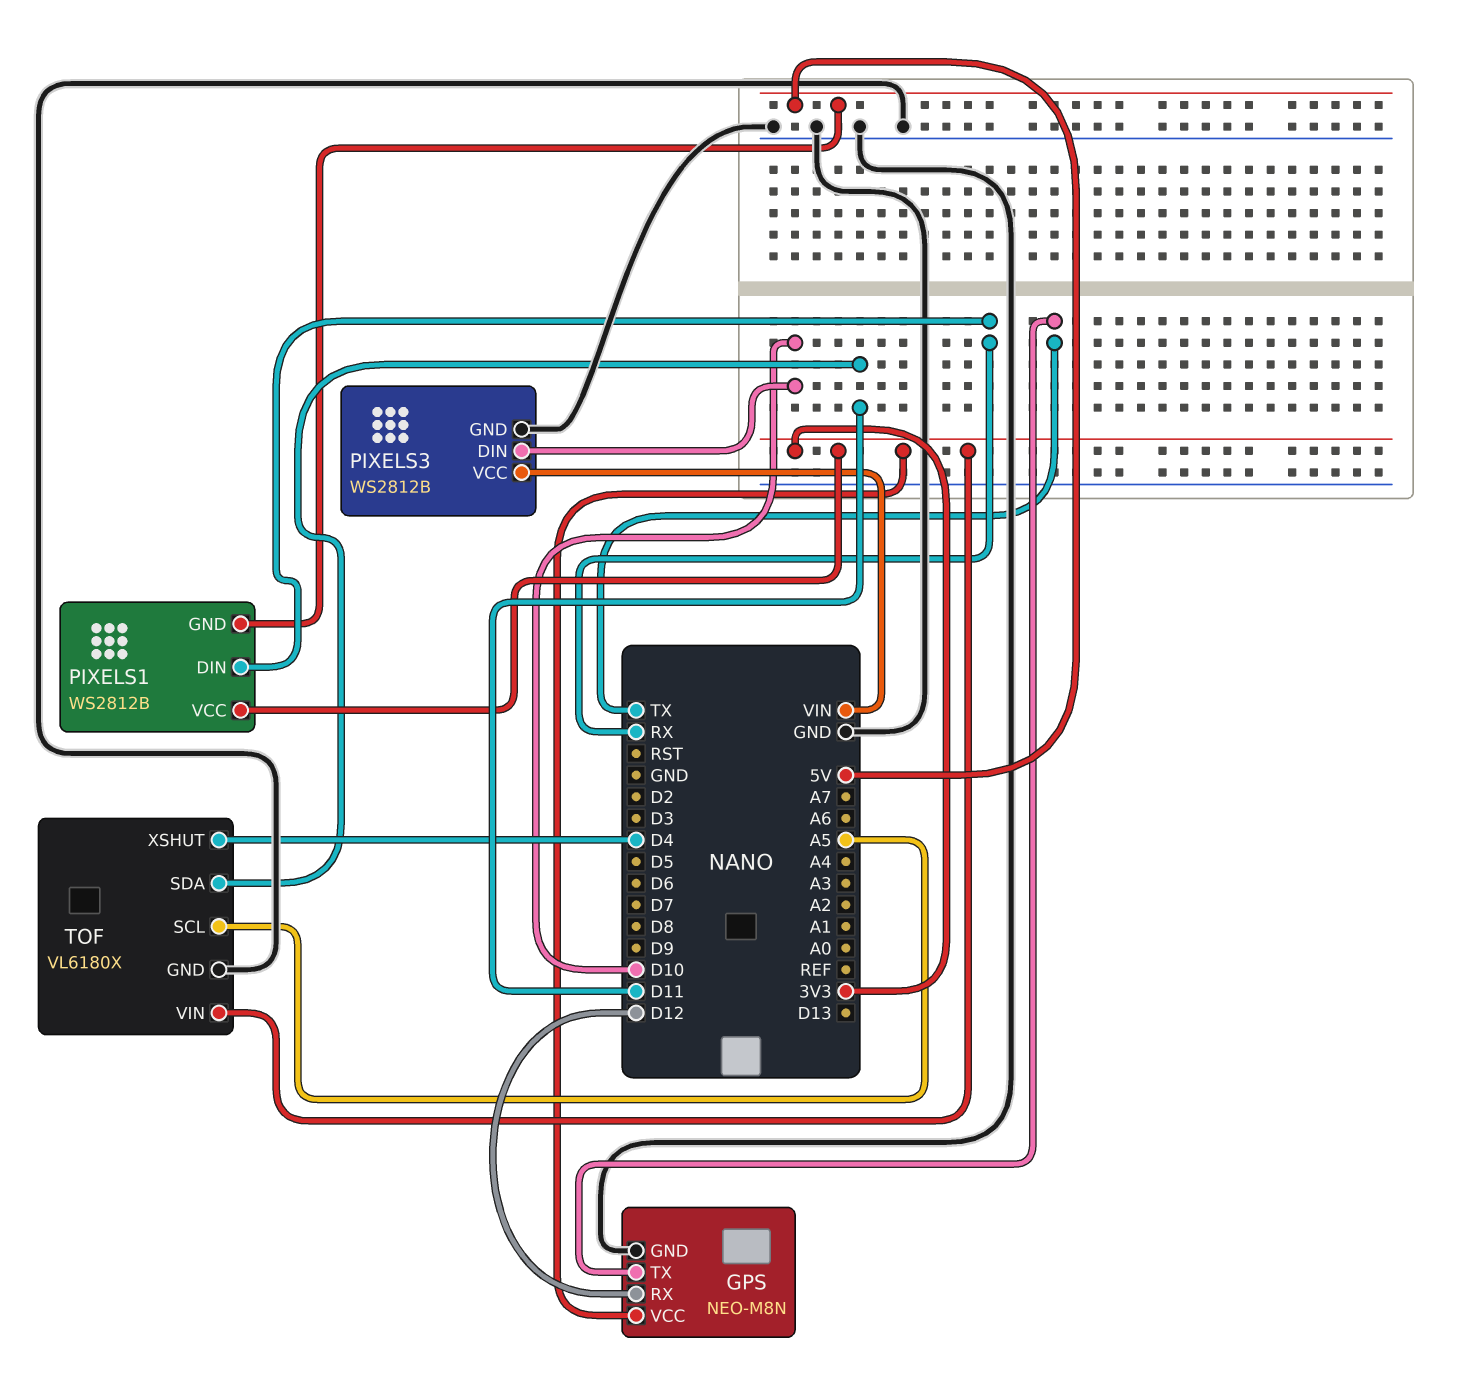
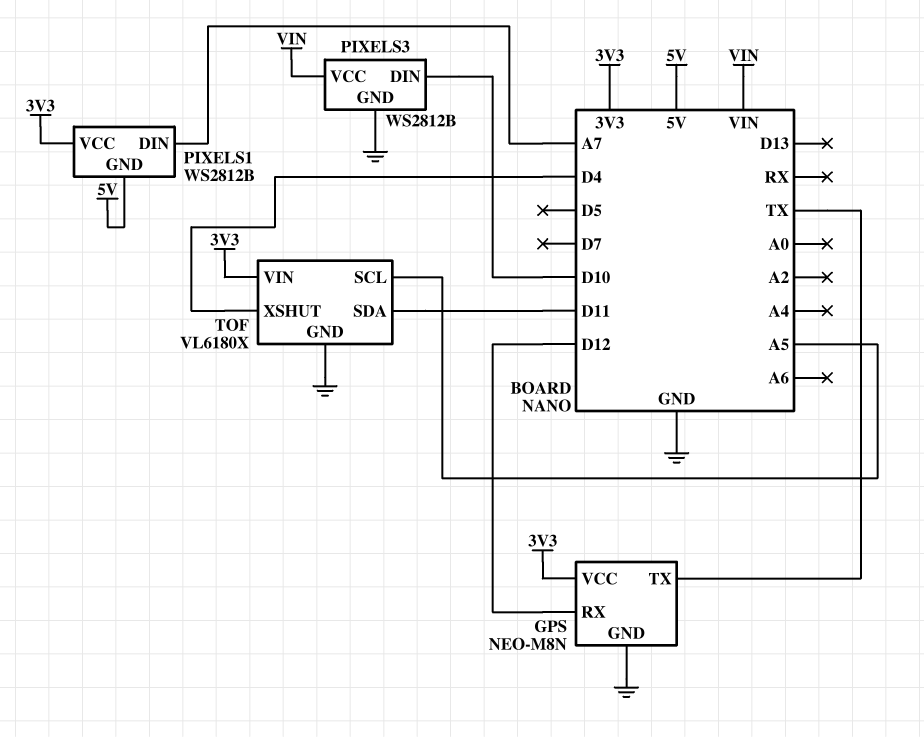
PIXELS1 pin DIN: RX -> A7

